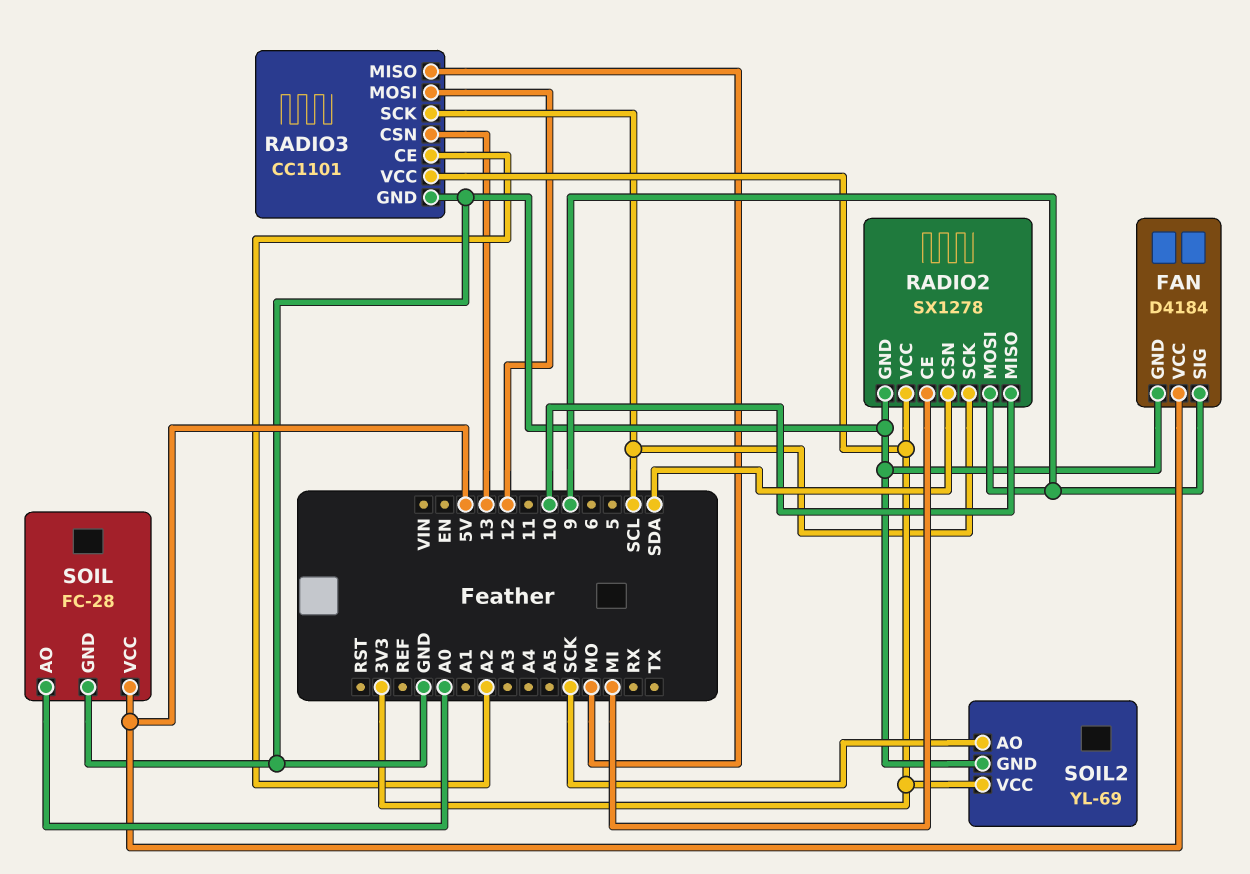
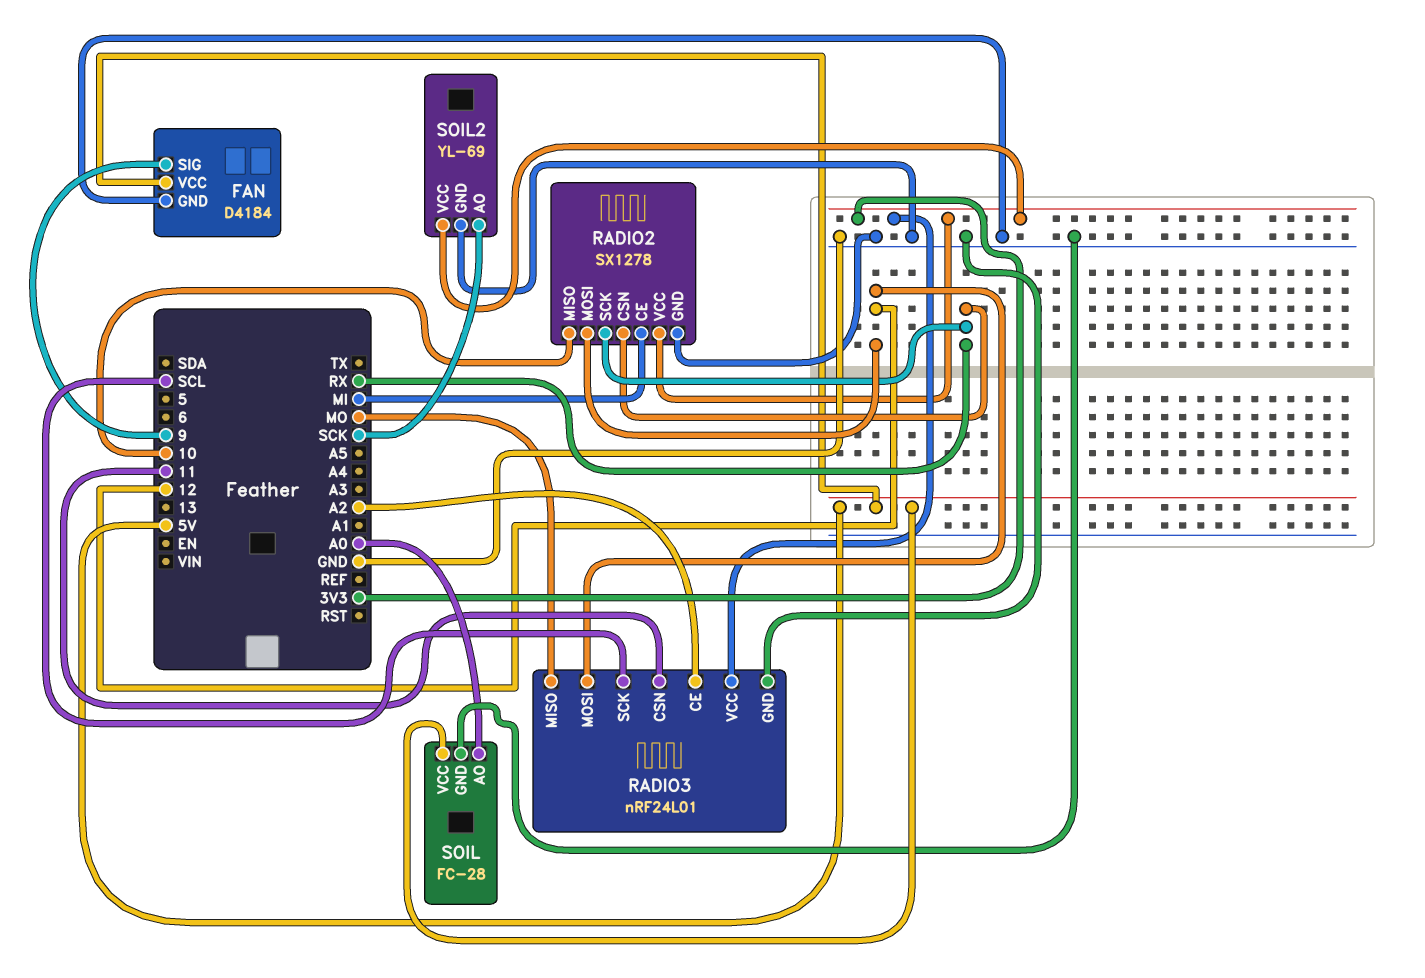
RADIO2 pin CSN: SDA -> RX
RADIO2 pin MOSI: 9 -> 12
RADIO2 pin SCK: SCL -> RX
RADIO3: CC1101 -> nRF24L01
RADIO3 pin CSN: 13 -> 11

